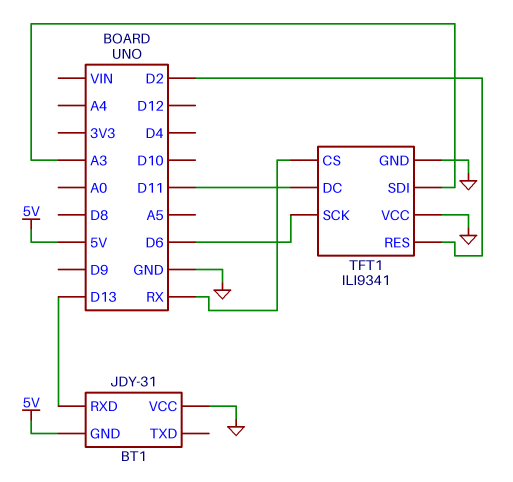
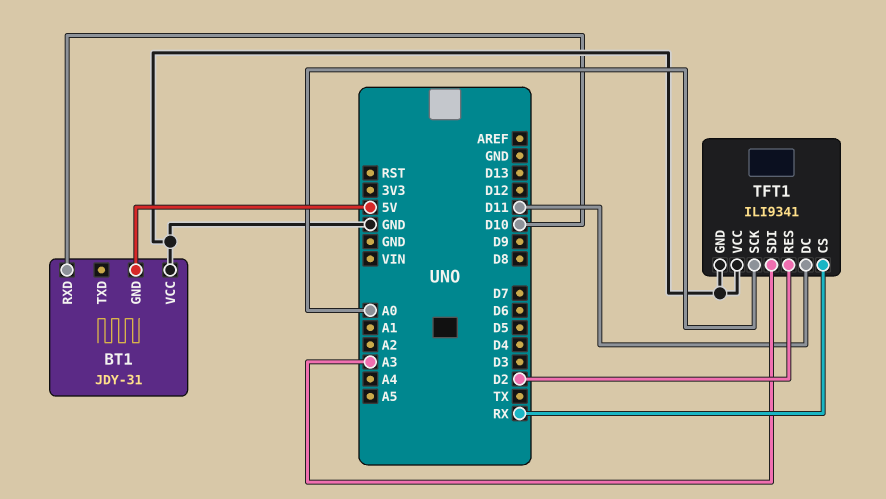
BT1 pin RXD: D13 -> D10
TFT1 pin SCK: D6 -> A0

